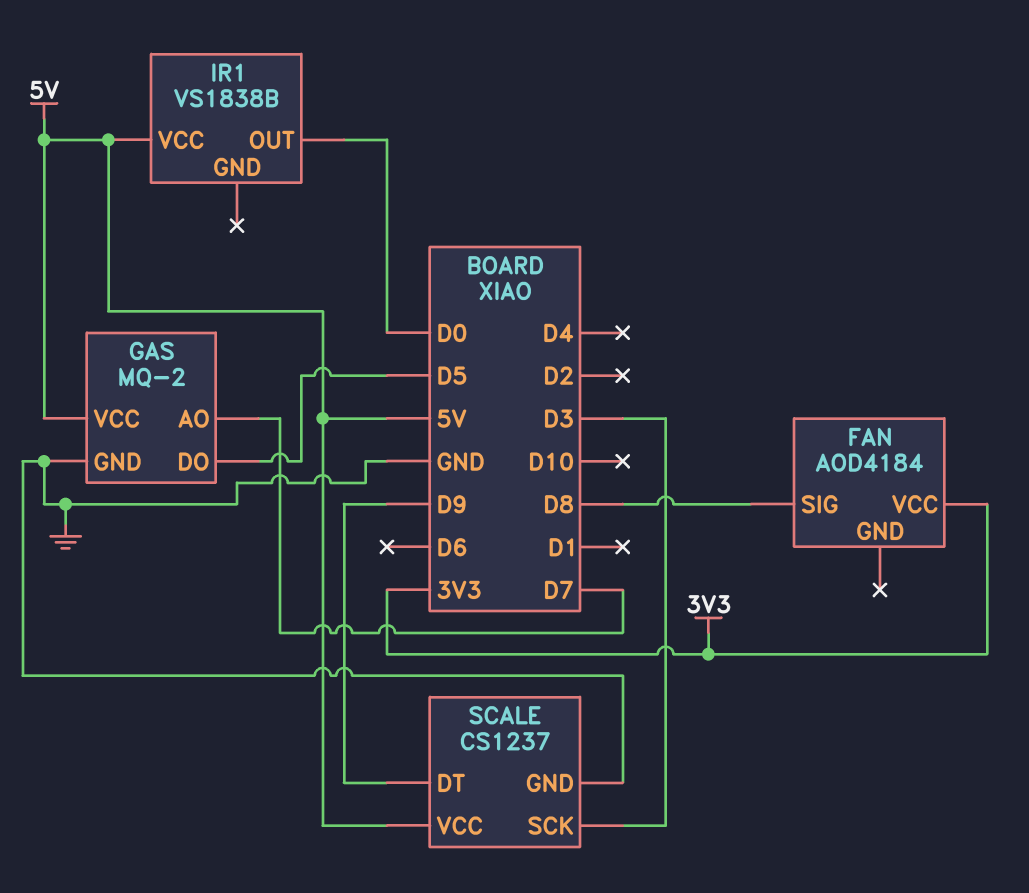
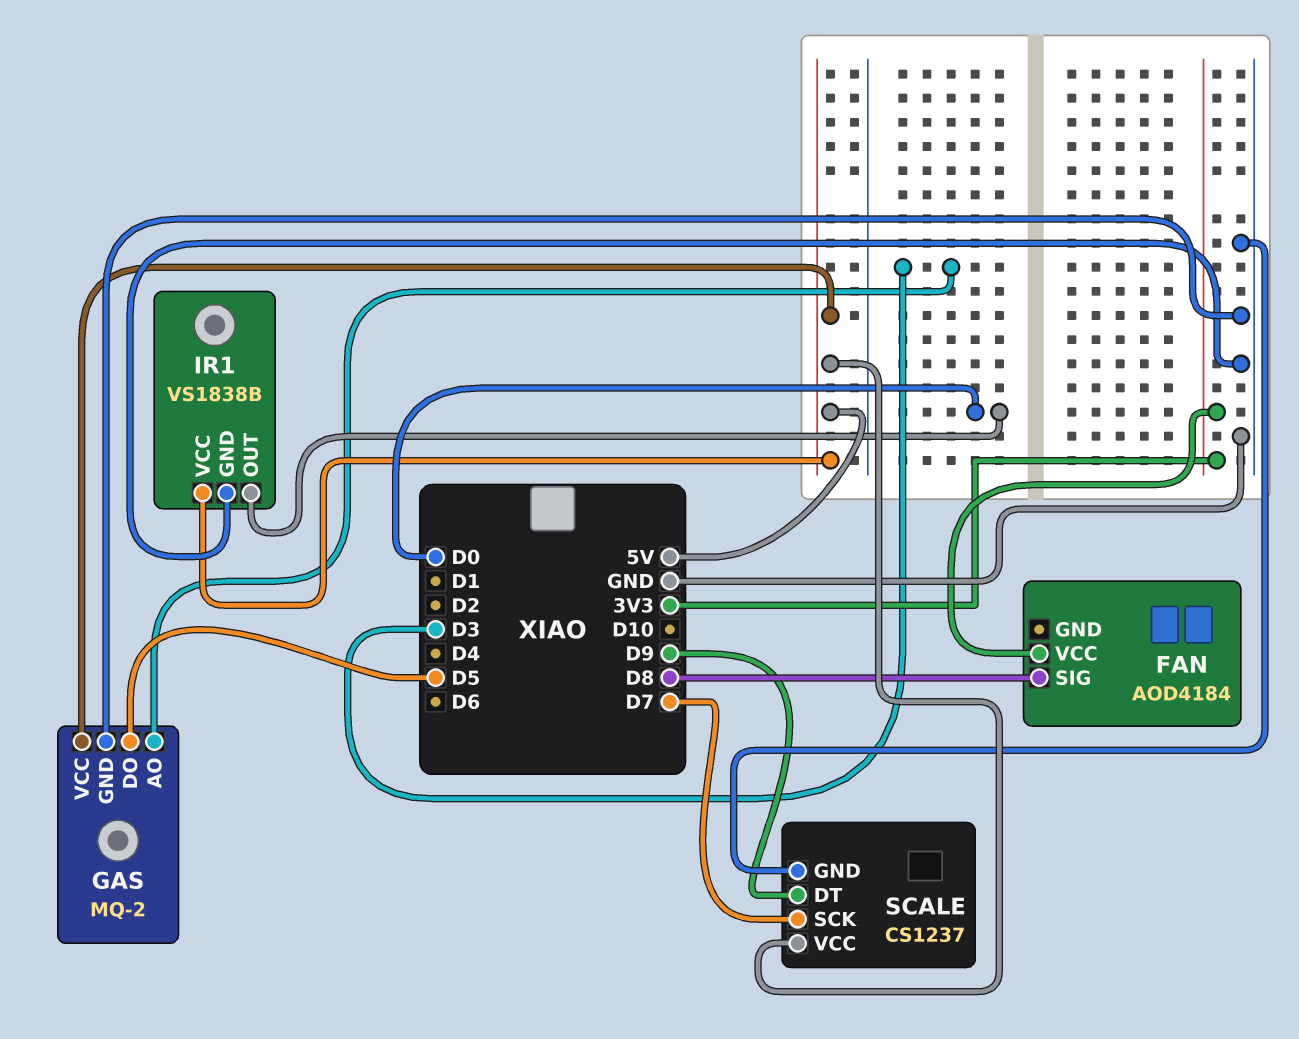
GAS pin AO: D7 -> D3
IR1 pin GND: none -> GND
SCALE pin SCK: D3 -> D7

